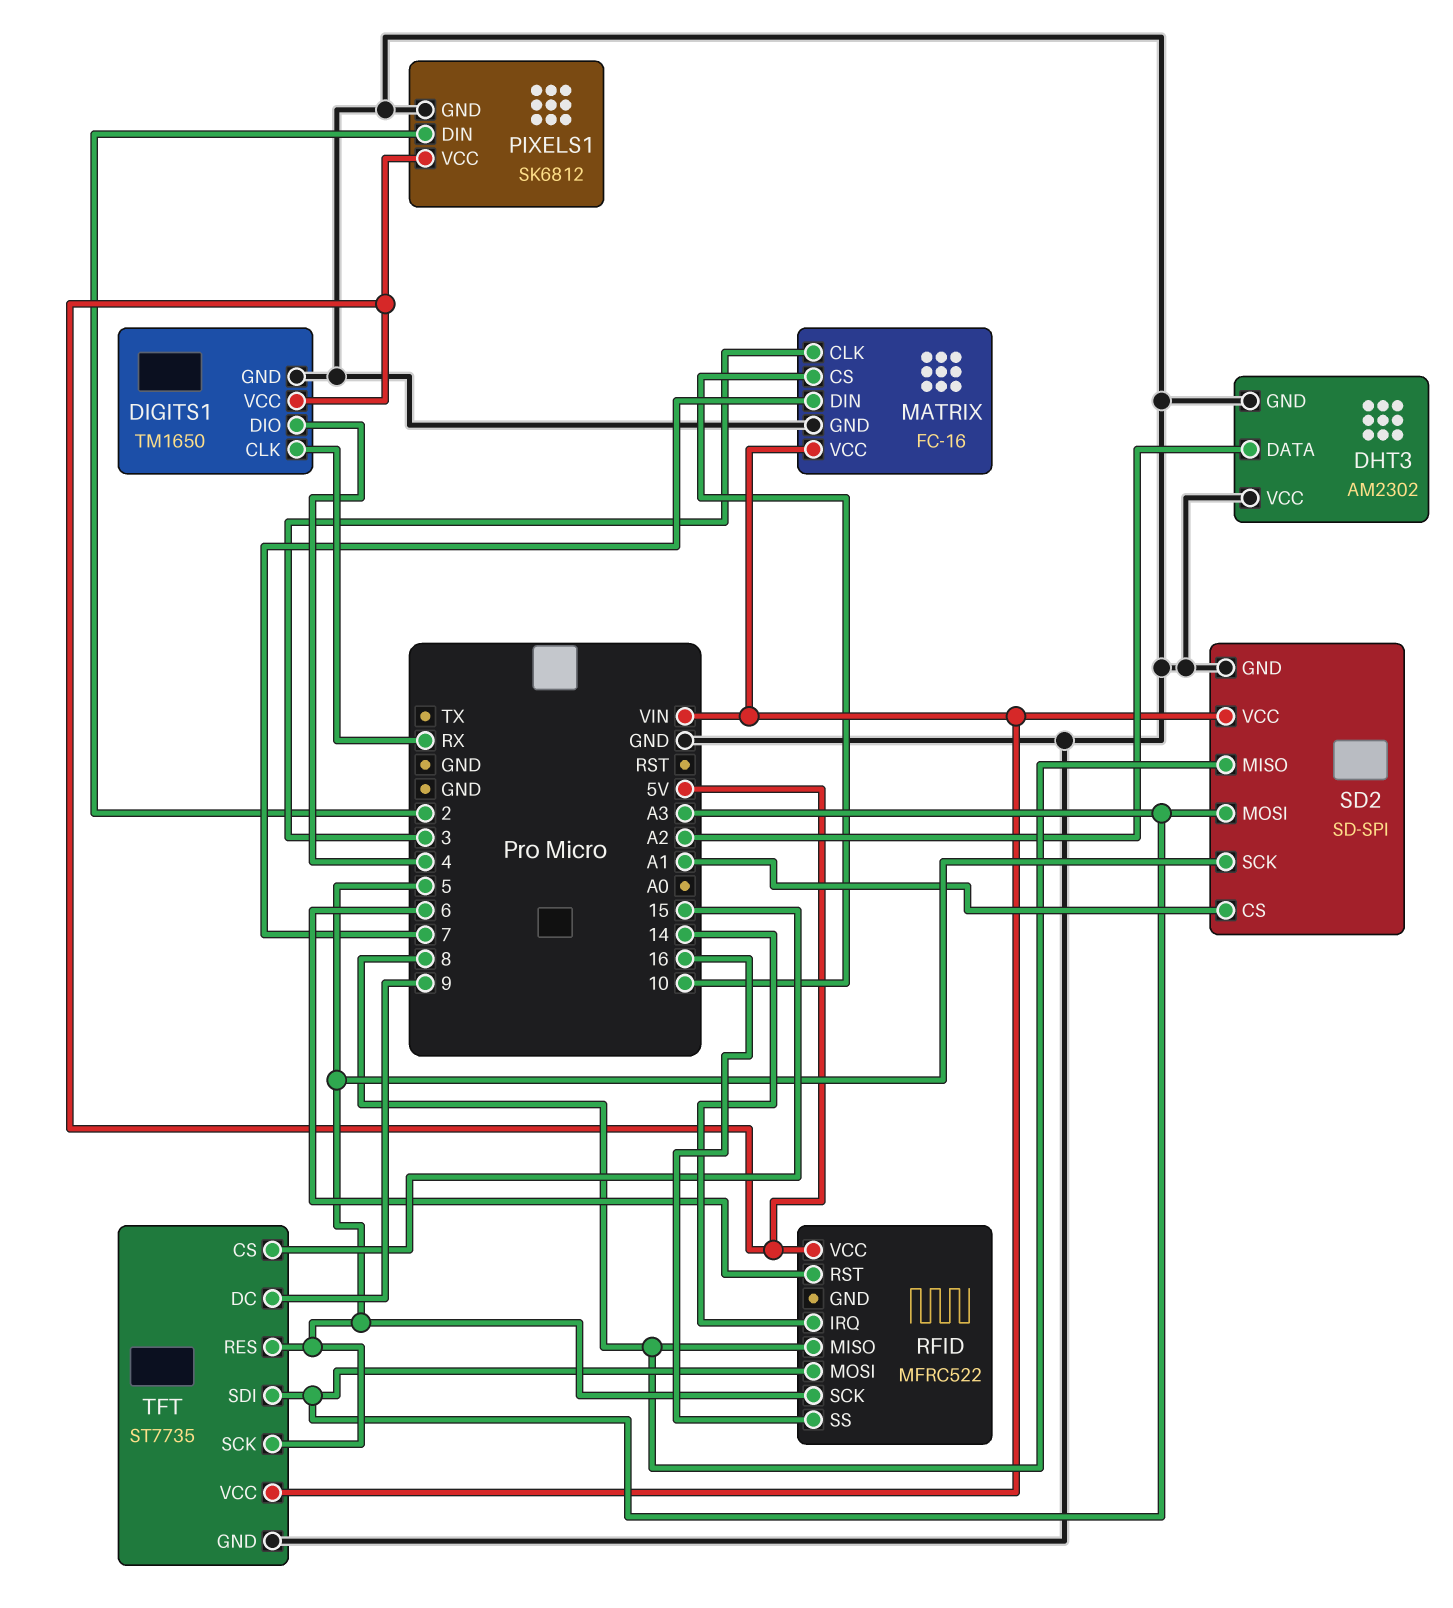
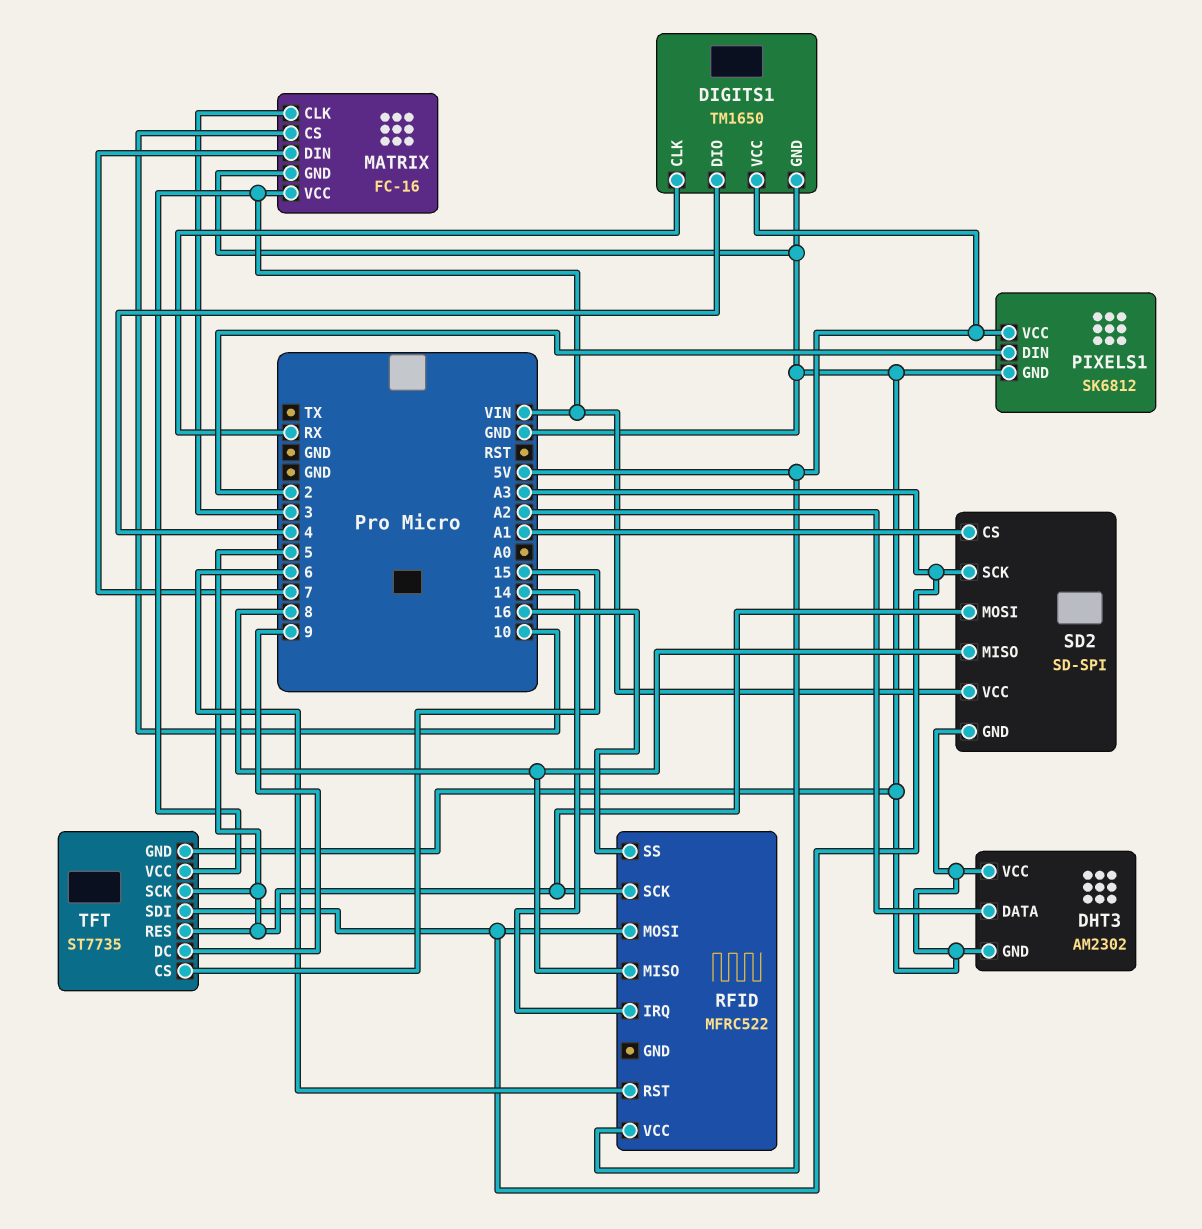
SD2 pin MOSI: A3 -> 5
SD2 pin SCK: 5 -> A3

